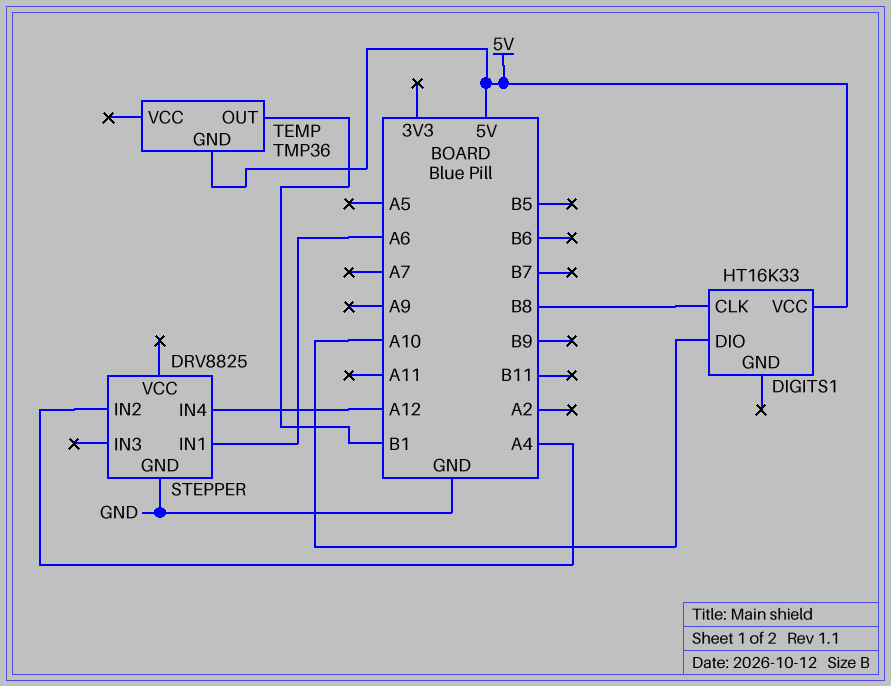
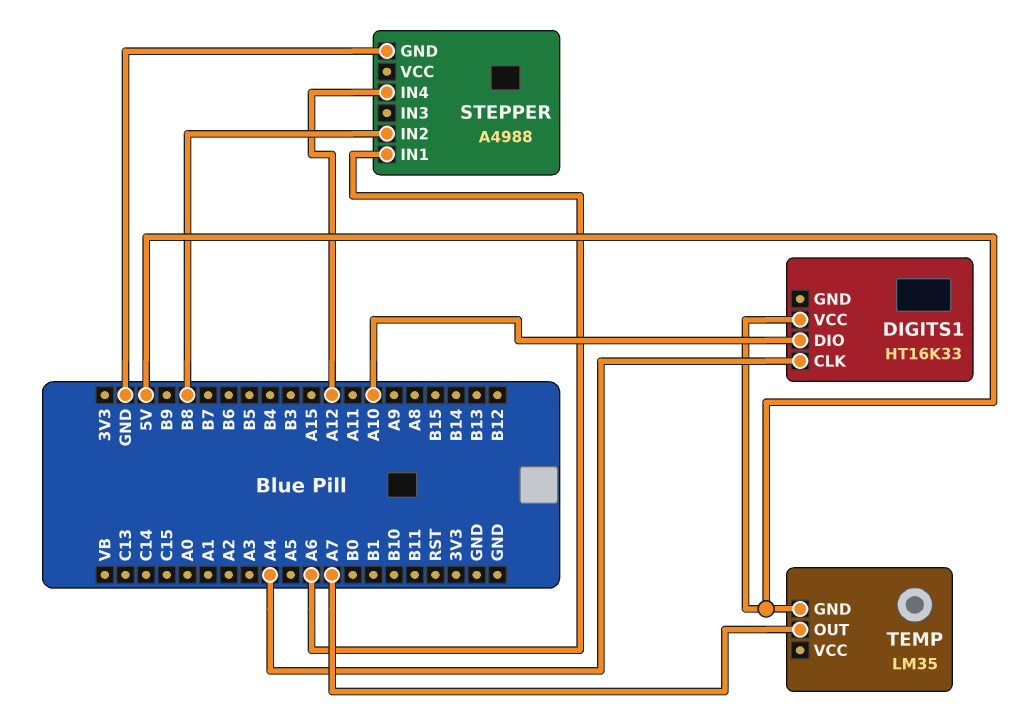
DIGITS1 pin CLK: B8 -> A4
STEPPER: DRV8825 -> A4988
STEPPER pin IN2: A4 -> B8
TEMP: TMP36 -> LM35
TEMP pin OUT: B1 -> A7

